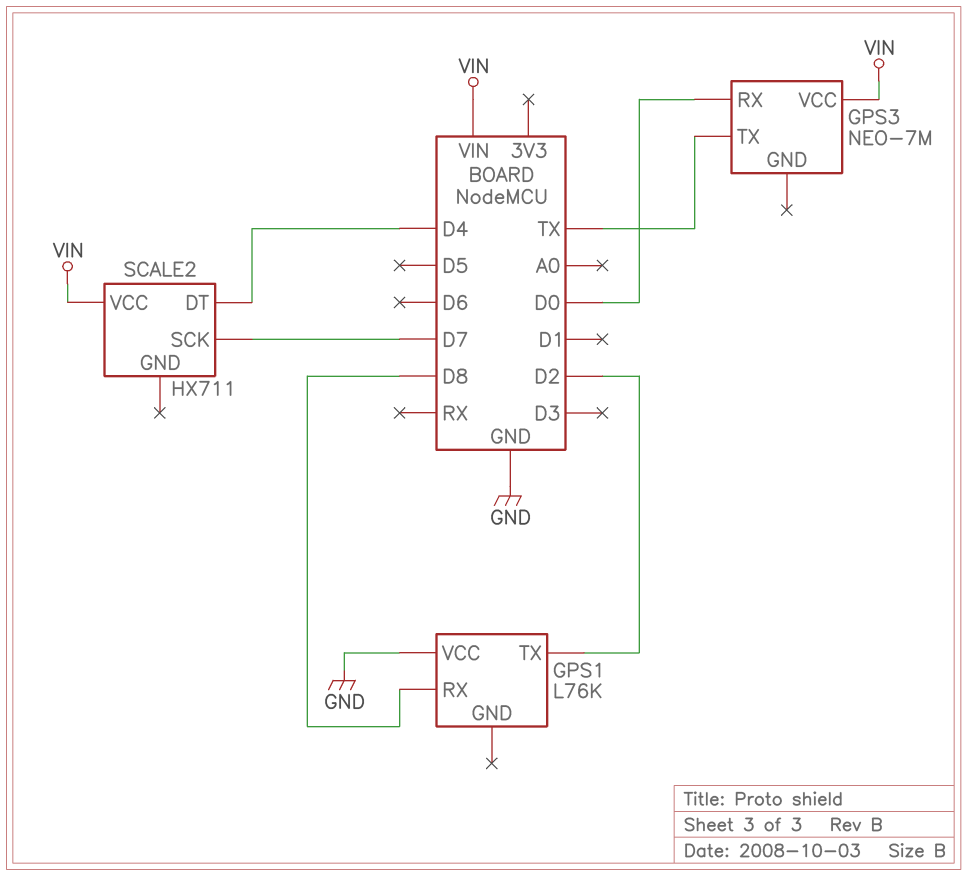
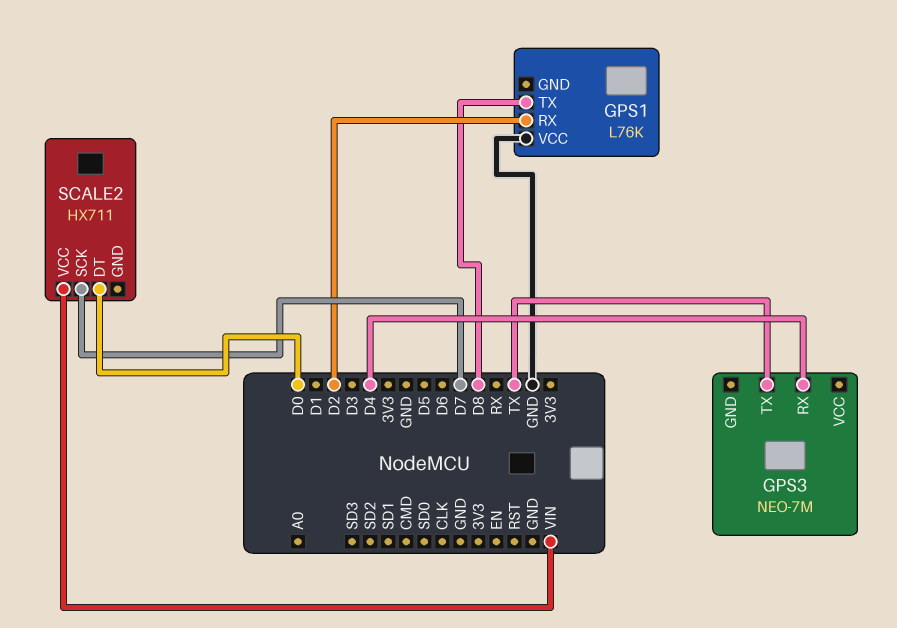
GPS1 pin RX: D8 -> D2
GPS1 pin TX: D2 -> D8
GPS3 pin RX: D0 -> D4
GPS3 pin VCC: VIN -> none
SCALE2 pin DT: D4 -> D0

